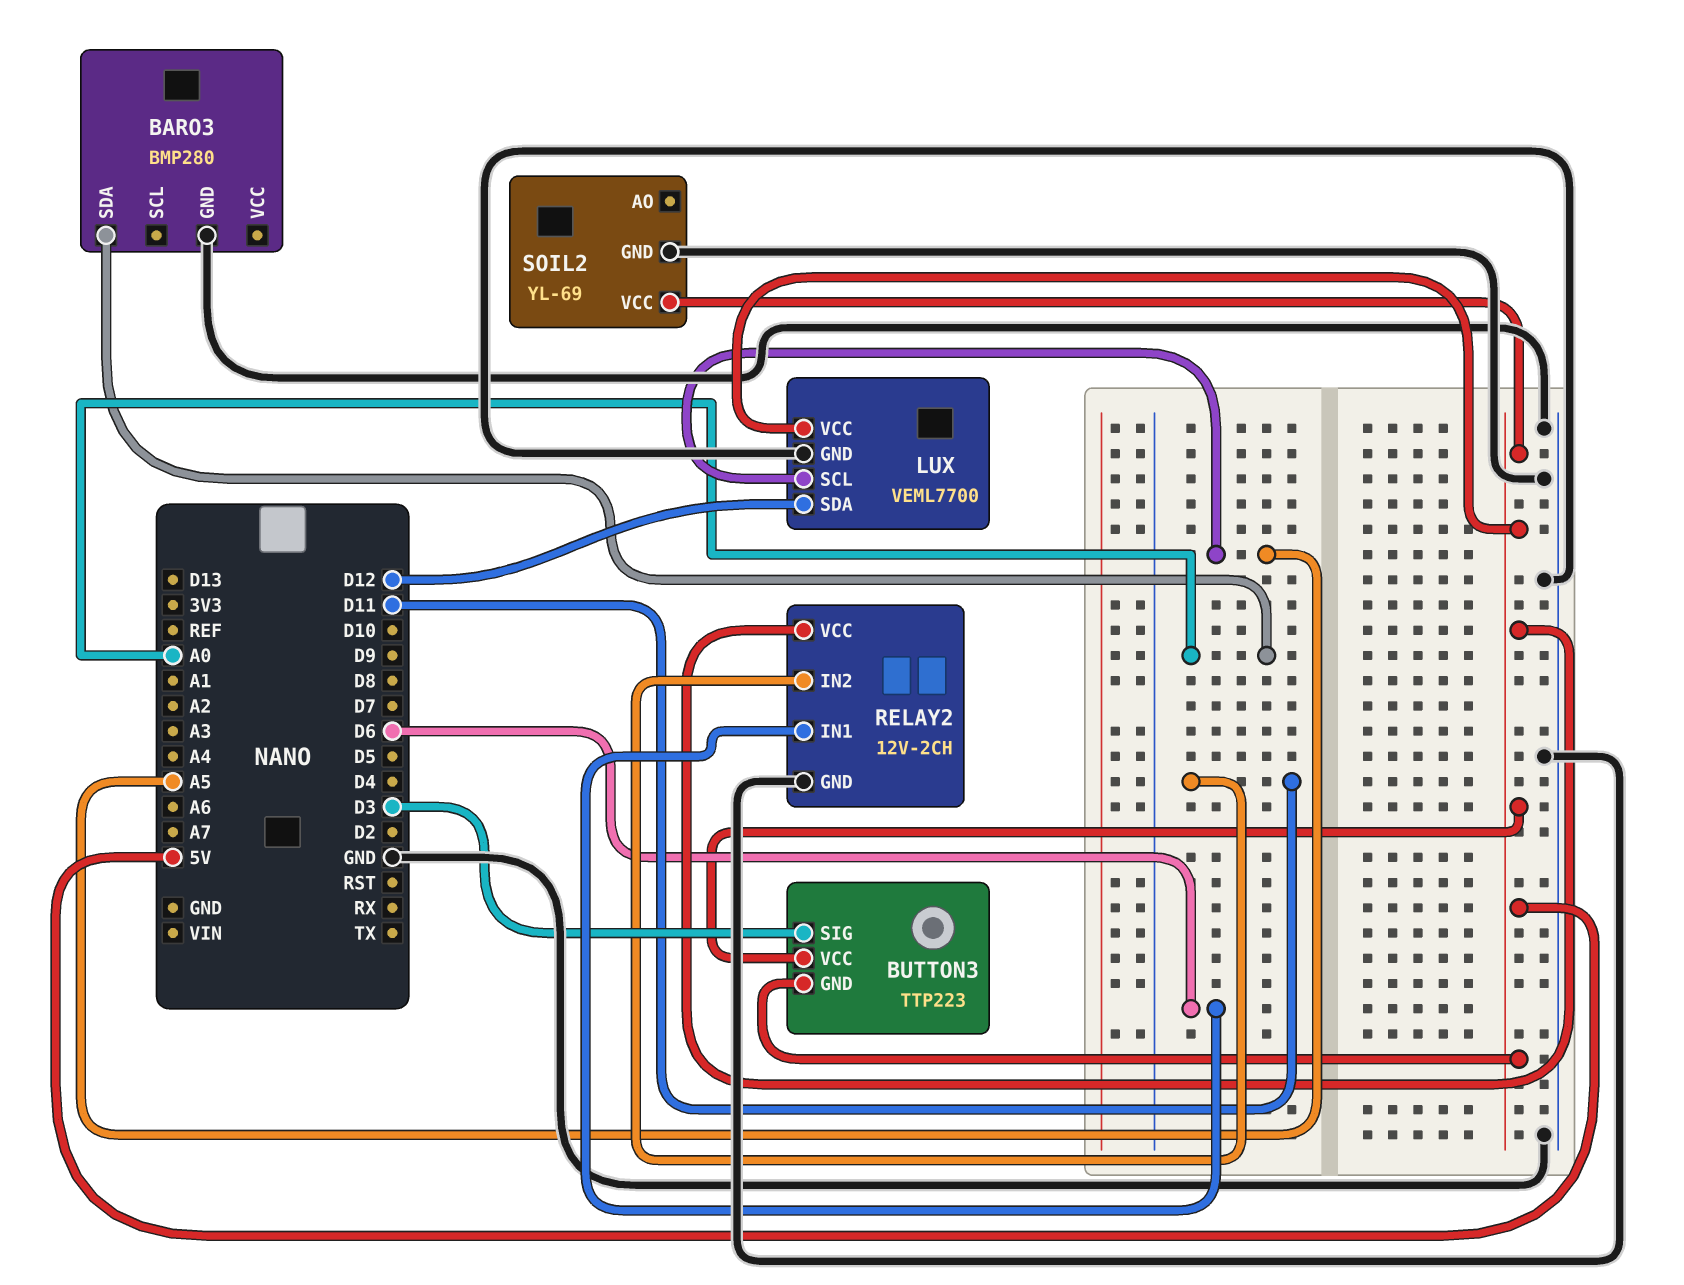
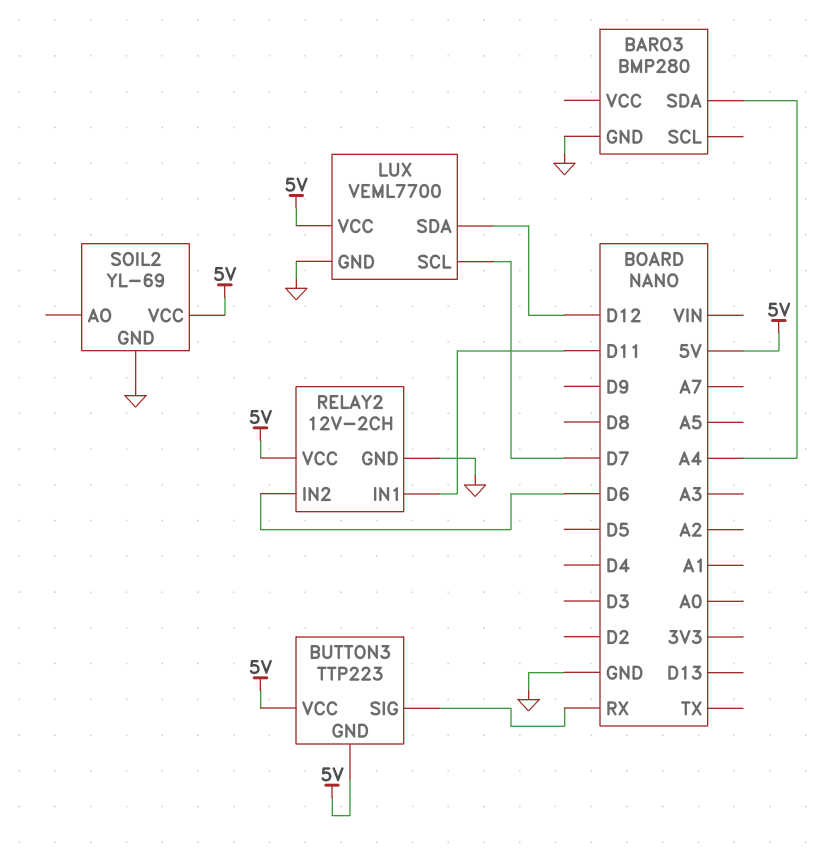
BARO3 pin SDA: A0 -> A4
BUTTON3 pin SIG: D3 -> RX
LUX pin SCL: A5 -> D7
RELAY2 pin IN1: D6 -> D11
RELAY2 pin IN2: D11 -> D6

